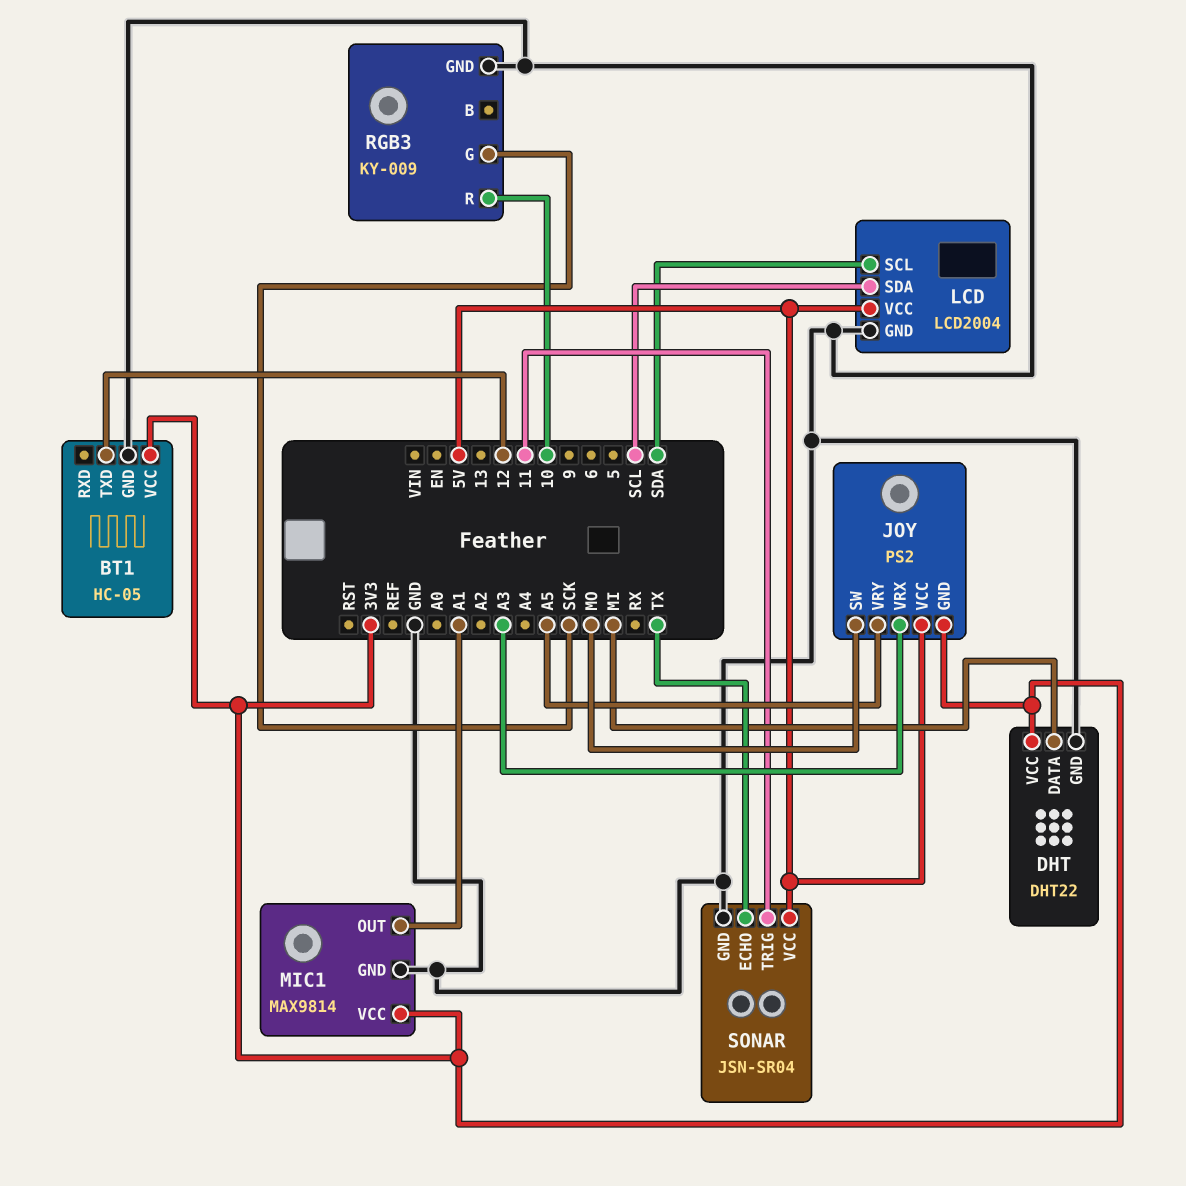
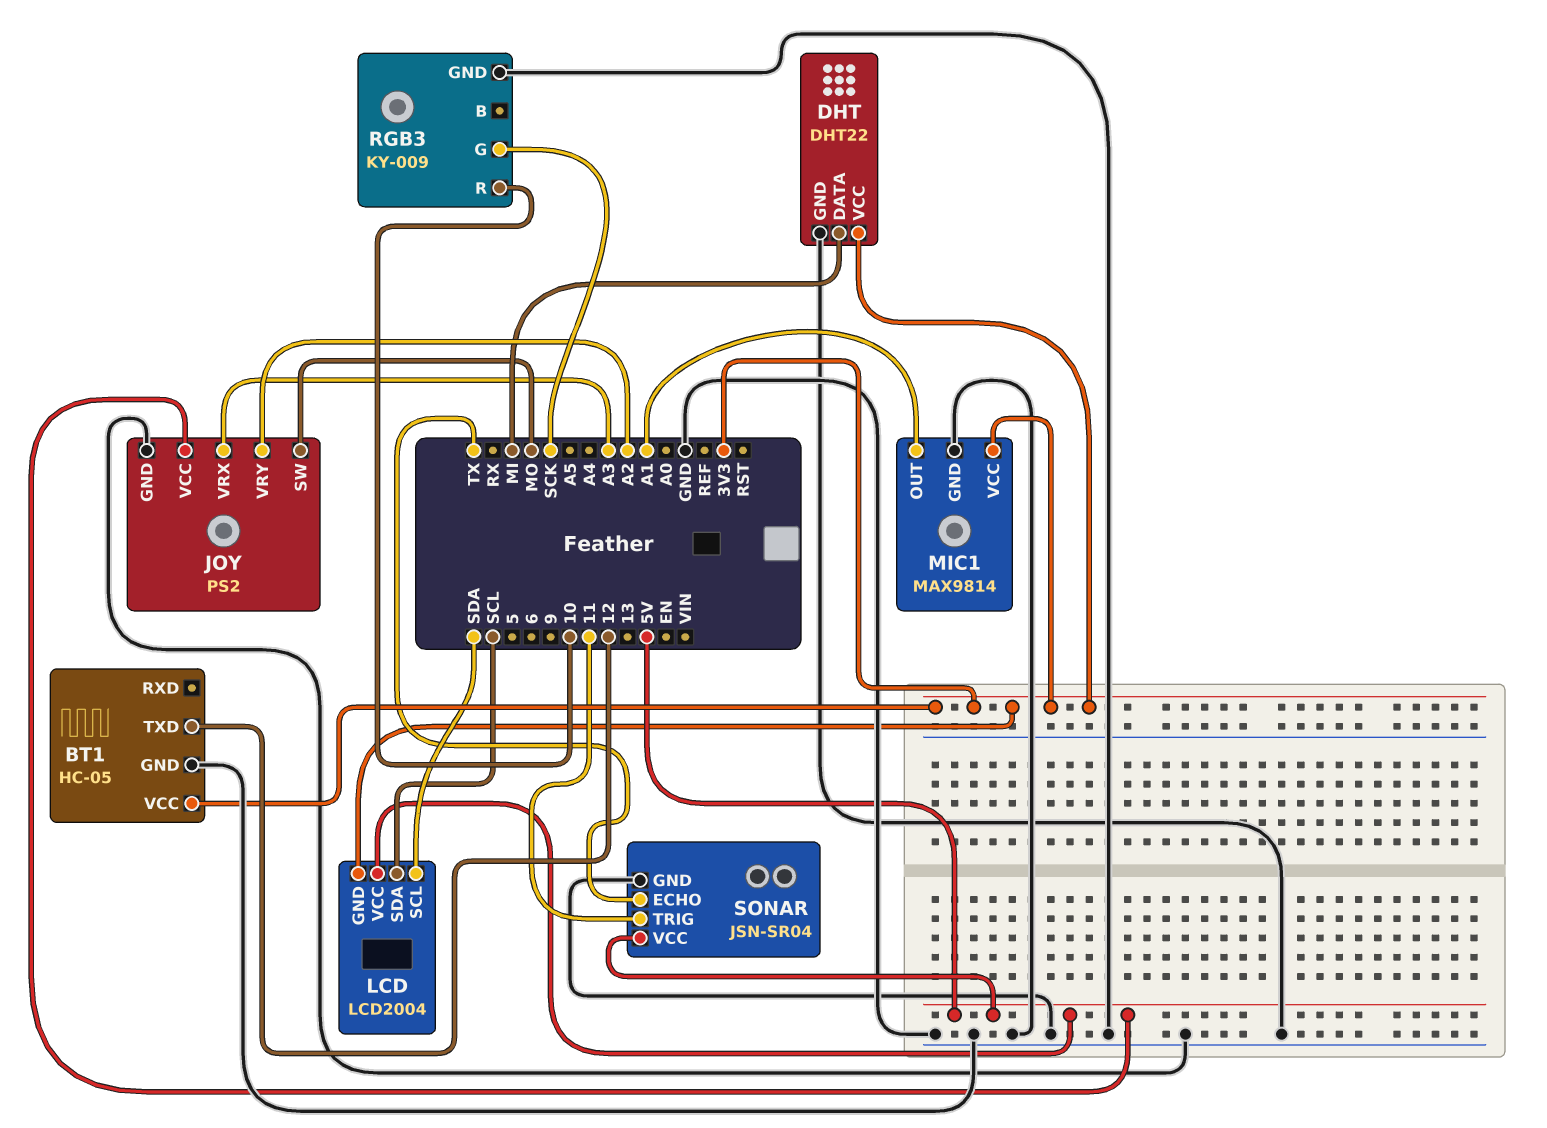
JOY pin GND: 3V3 -> GND
JOY pin VRY: A5 -> A2
LCD pin GND: GND -> 3V3

